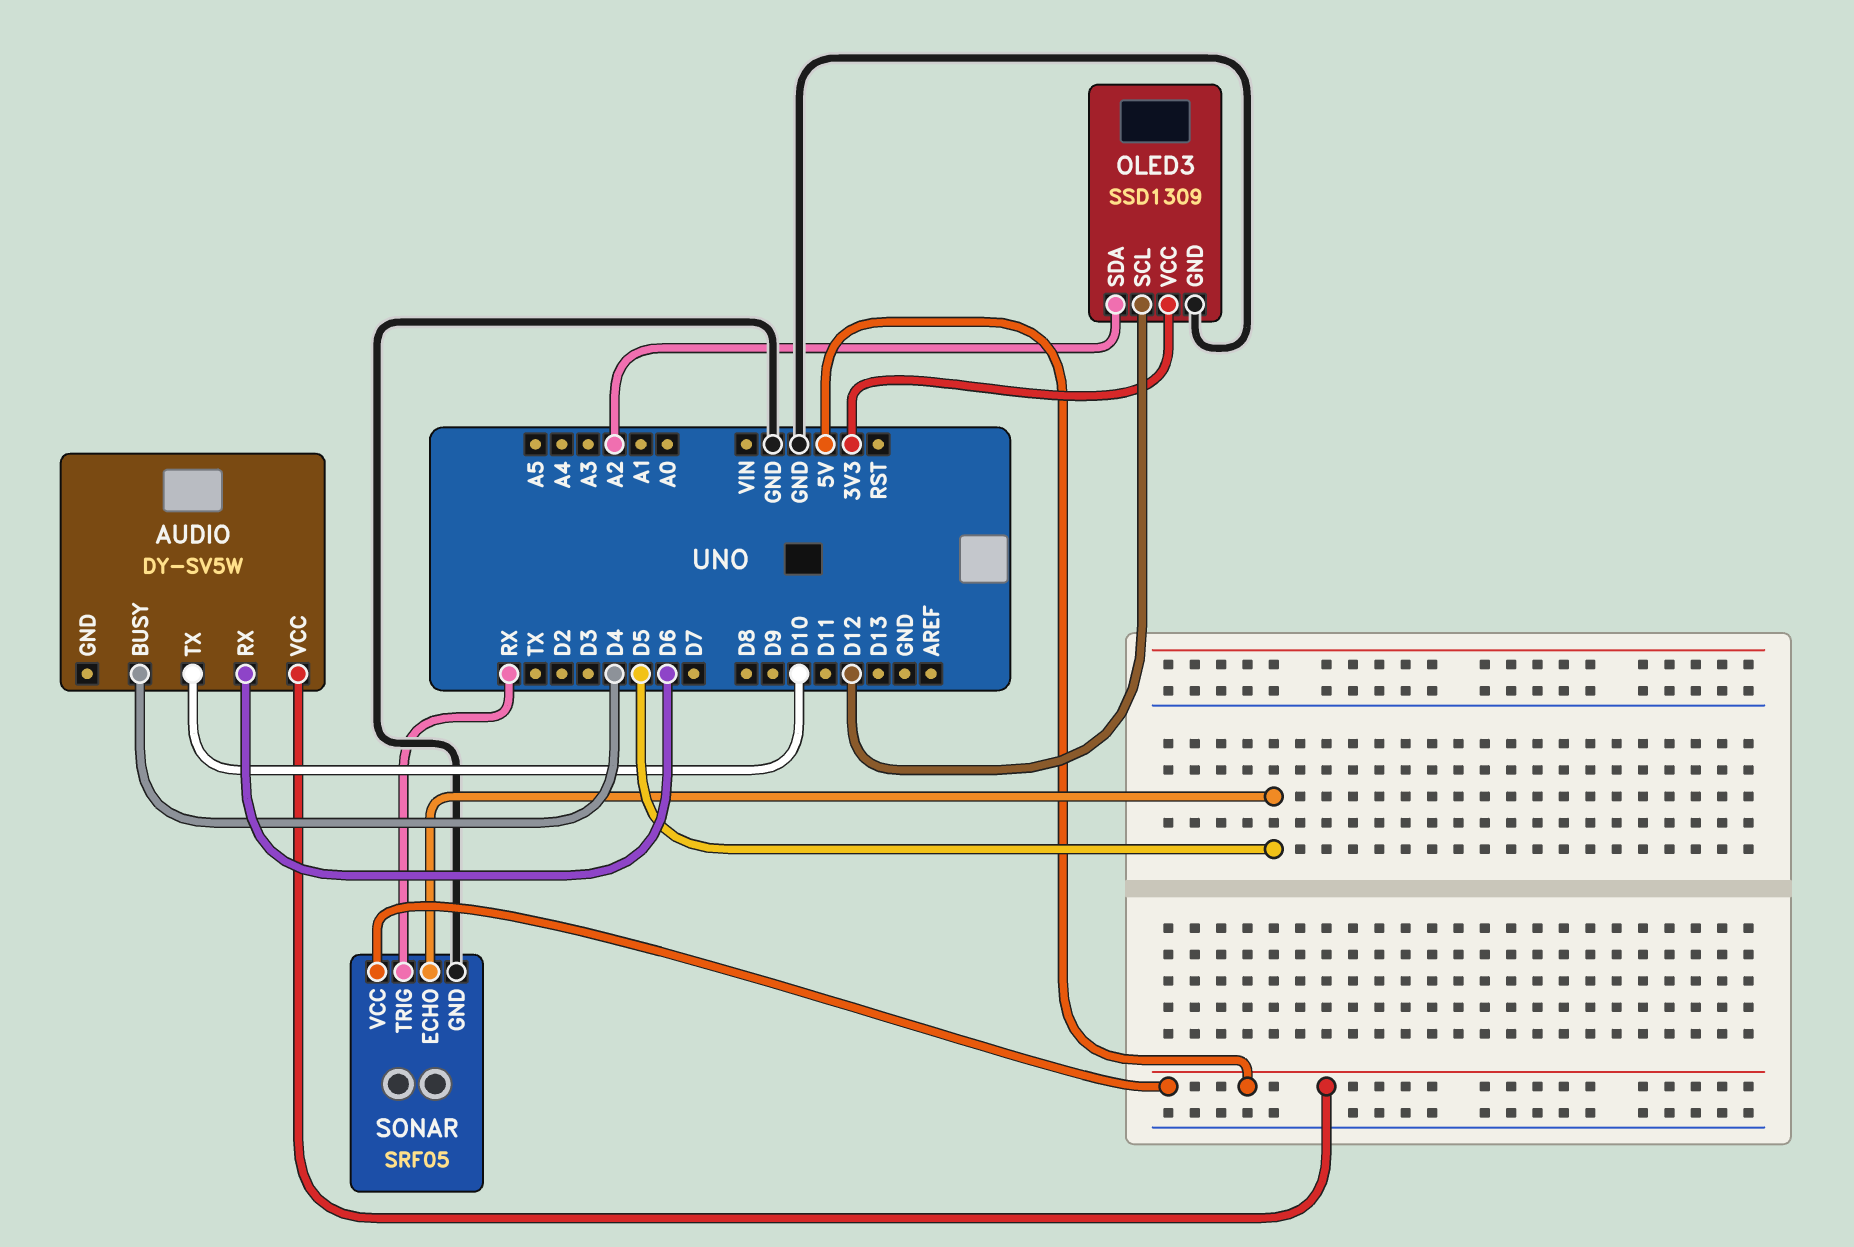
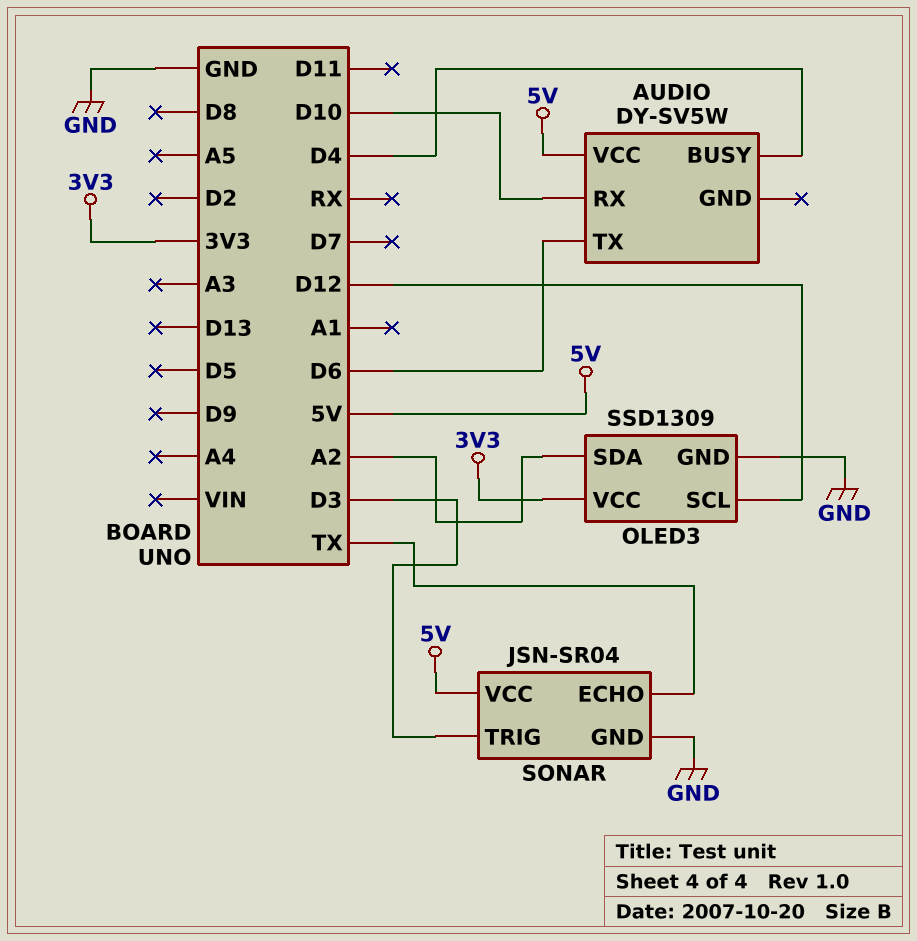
AUDIO pin RX: D6 -> D10
AUDIO pin TX: D10 -> D6
SONAR: SRF05 -> JSN-SR04
SONAR pin ECHO: D5 -> TX
SONAR pin TRIG: RX -> D3

